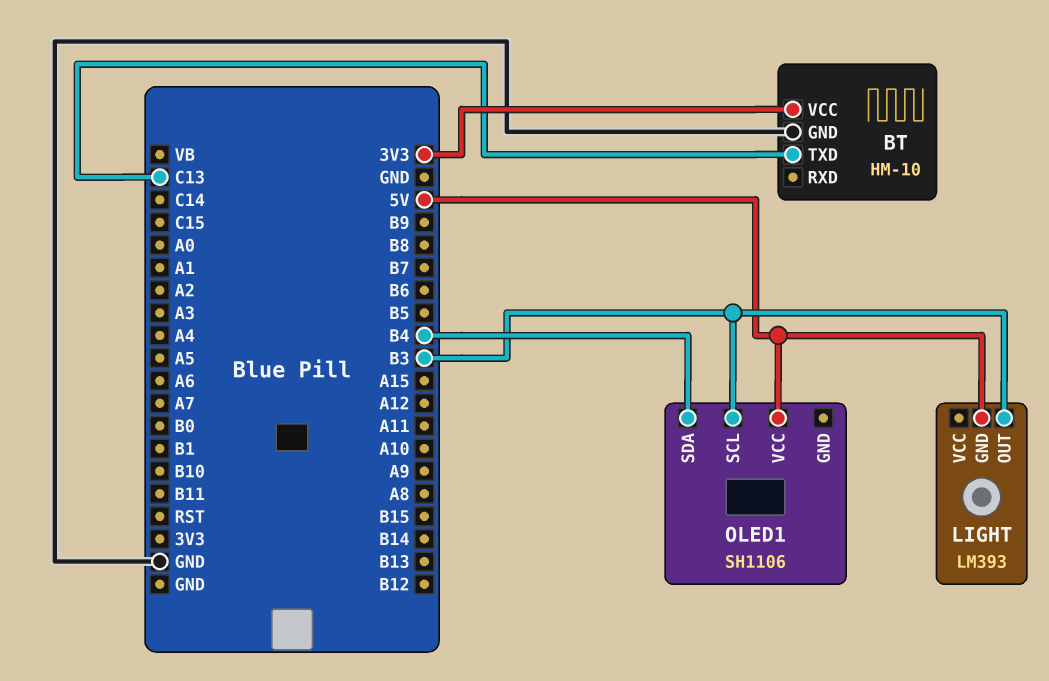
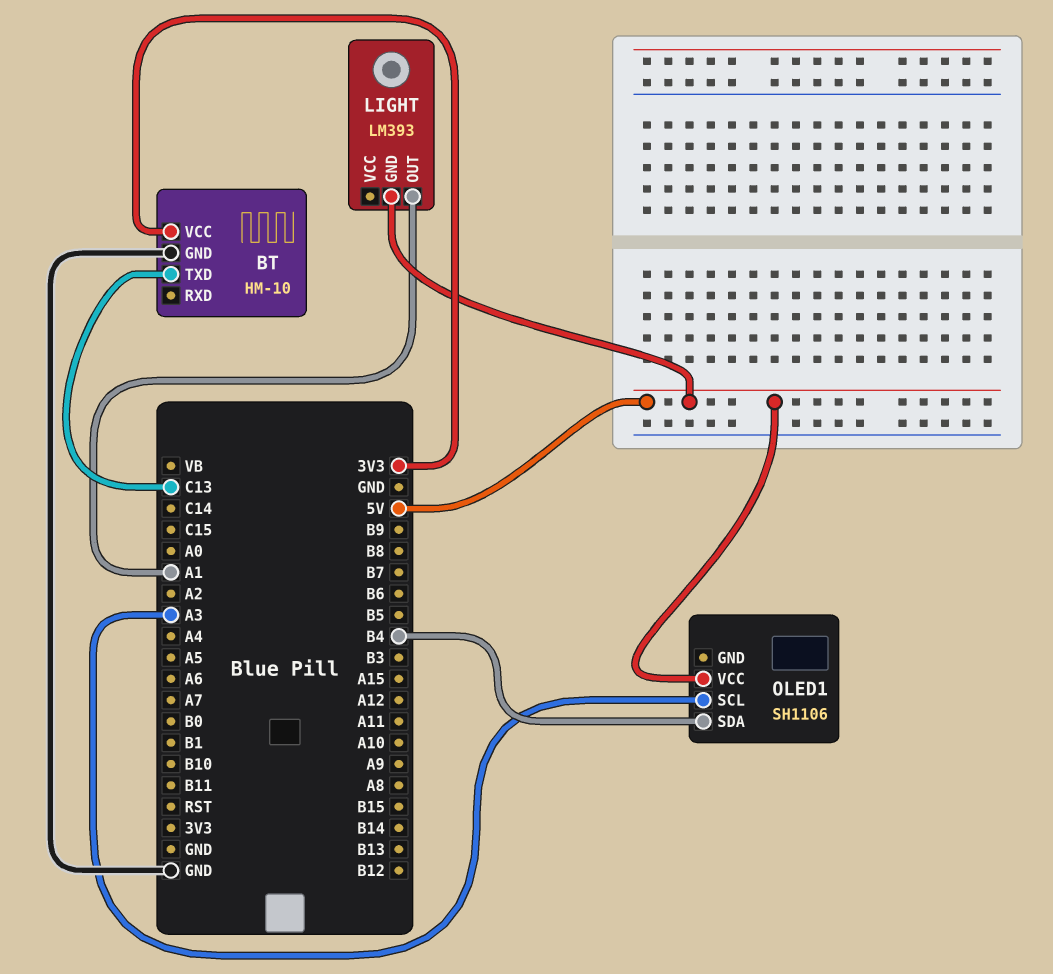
LIGHT pin OUT: B3 -> A1
OLED1 pin SCL: B3 -> A3

